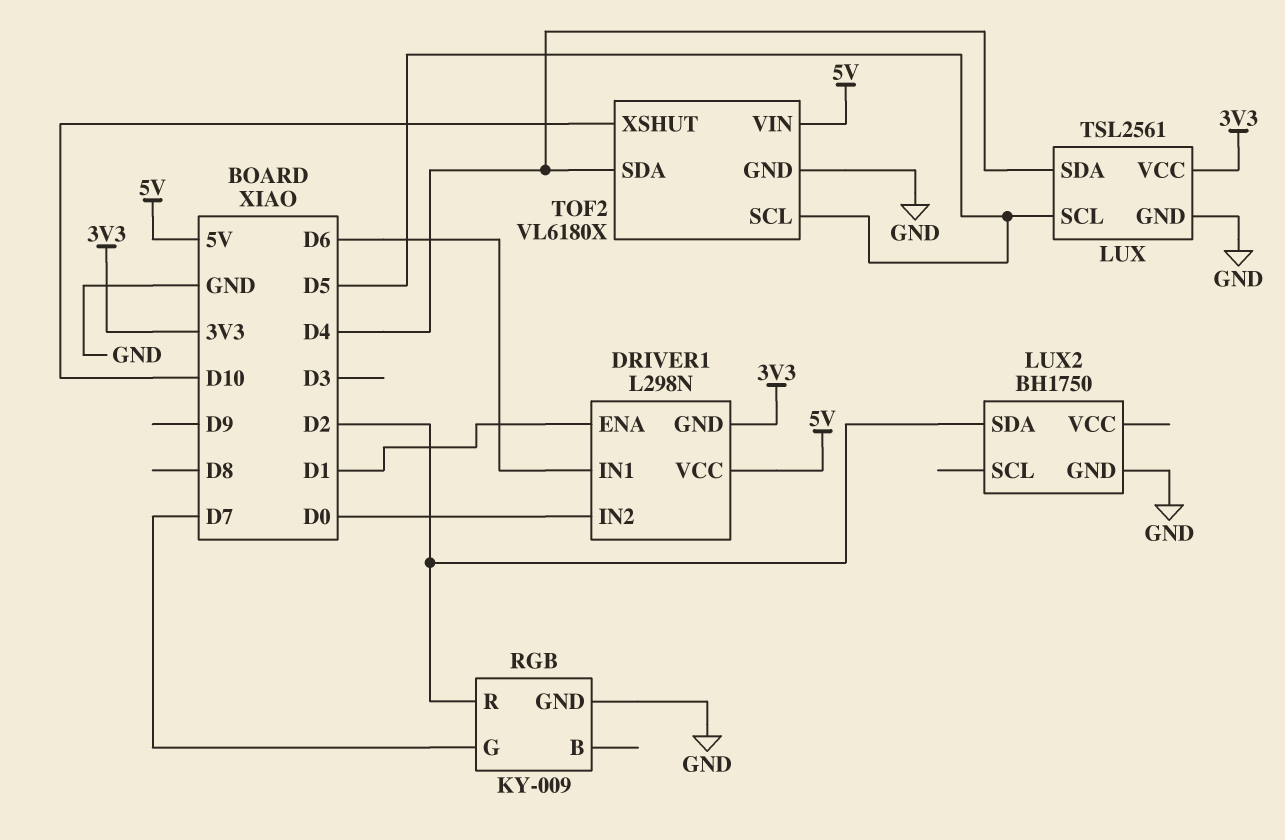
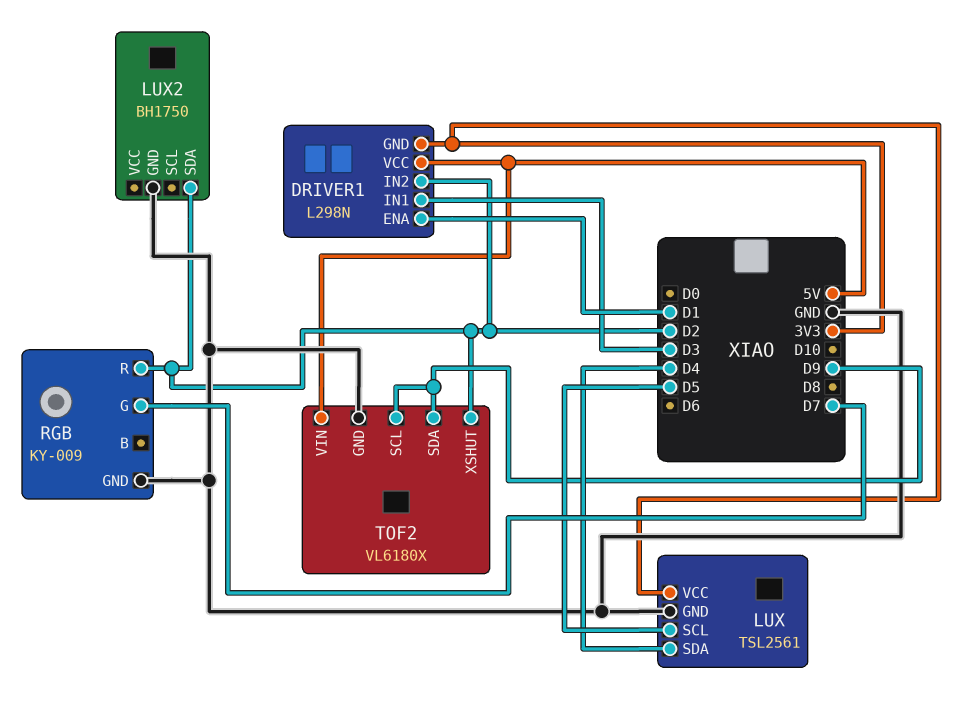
DRIVER1 pin IN1: D6 -> D3
DRIVER1 pin IN2: D0 -> D2
TOF2 pin SCL: D5 -> D9
TOF2 pin SDA: D4 -> D9
TOF2 pin XSHUT: D10 -> D2

